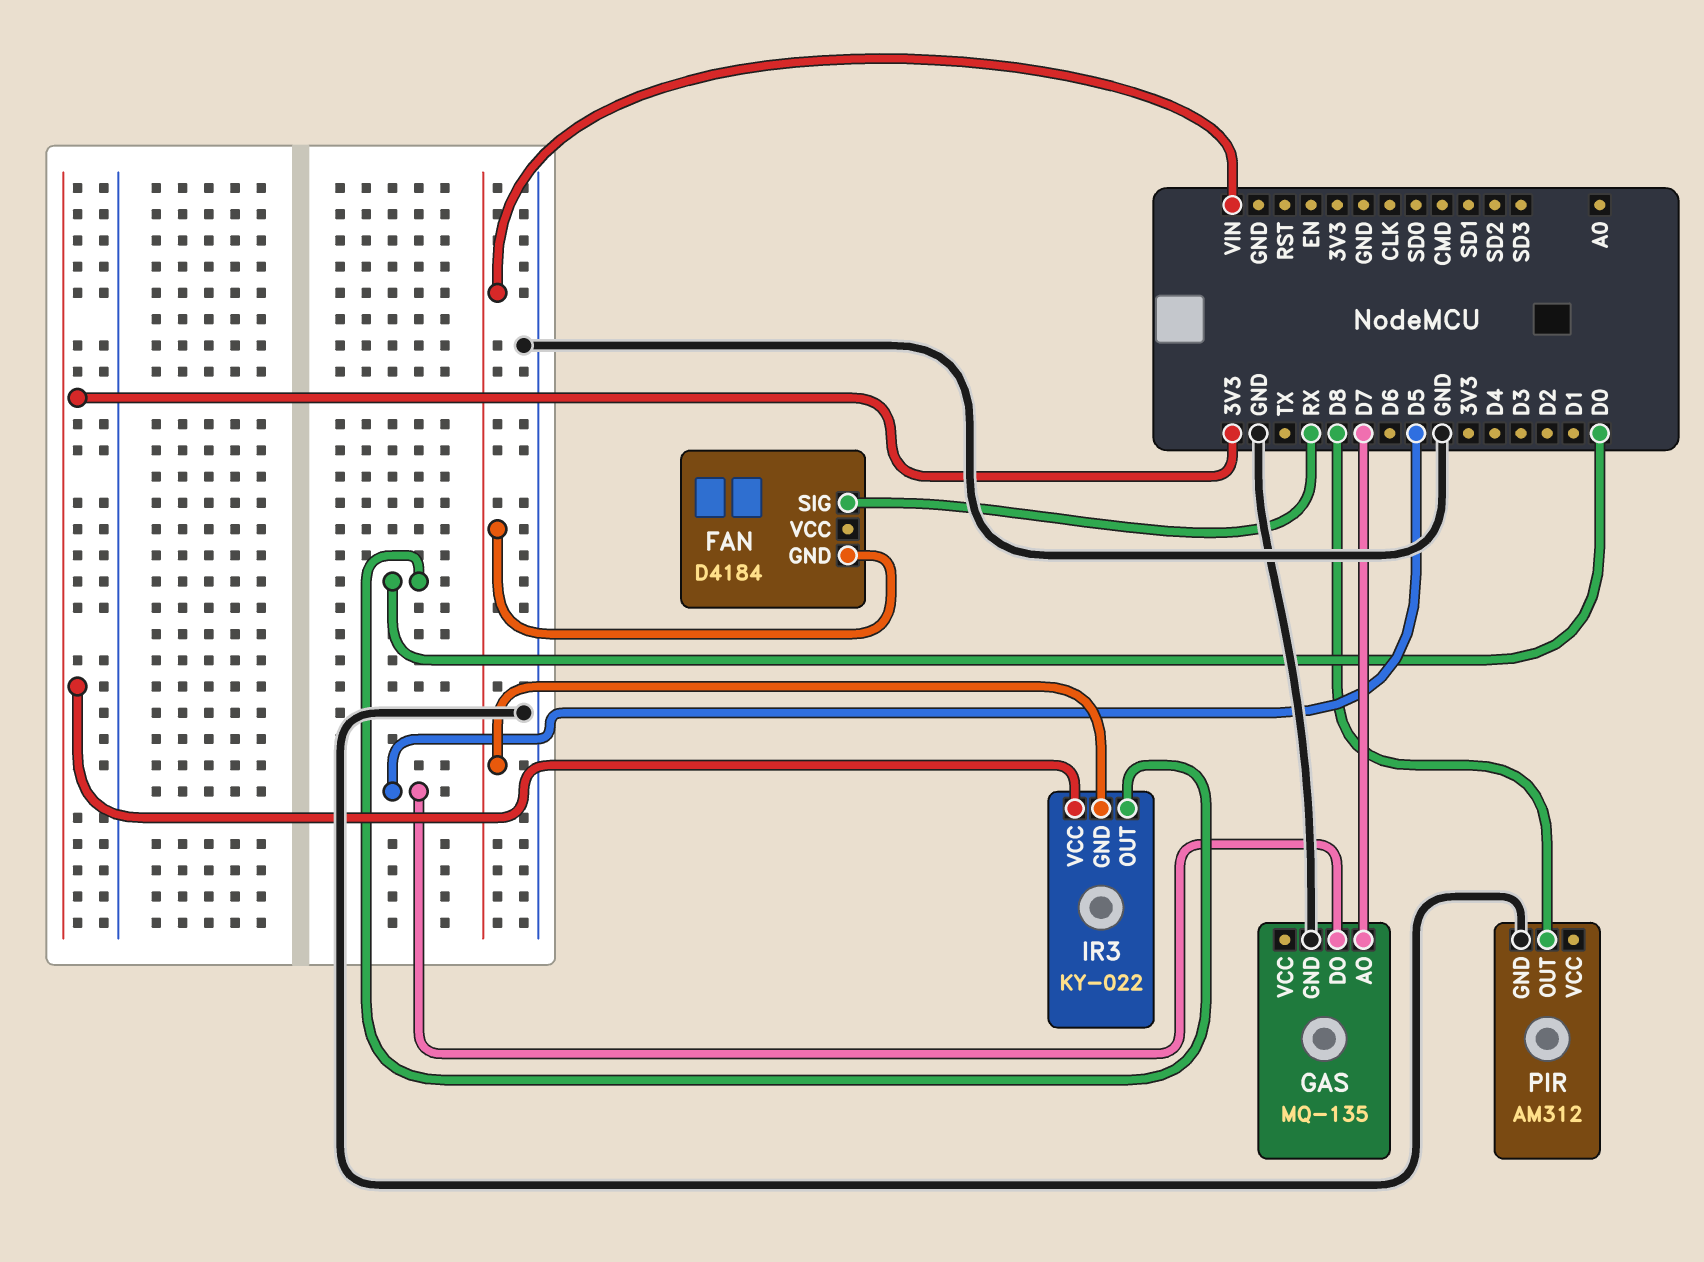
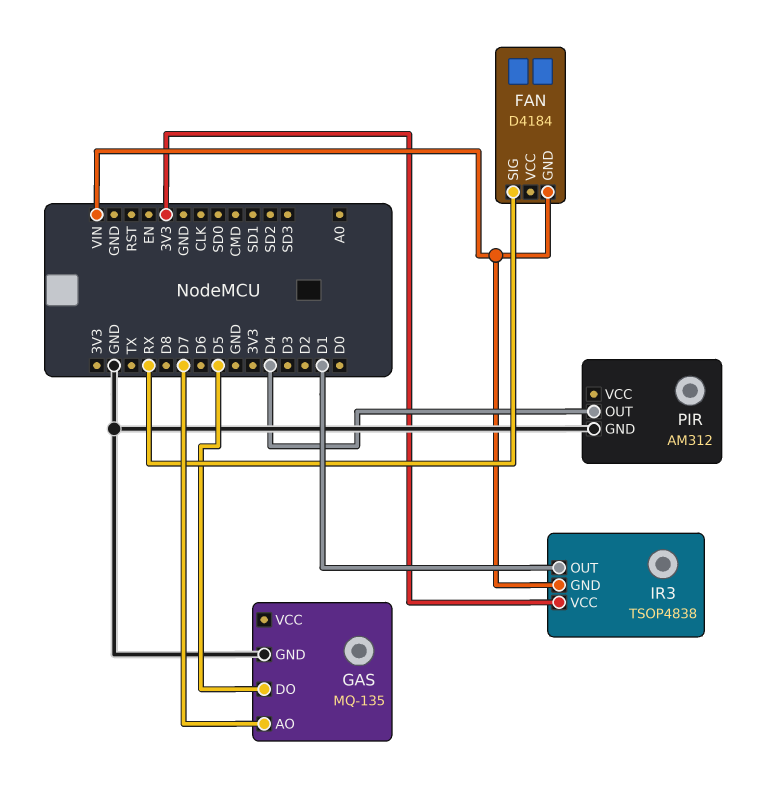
IR3: KY-022 -> TSOP4838
IR3 pin OUT: D0 -> D1
PIR pin OUT: D8 -> D4

